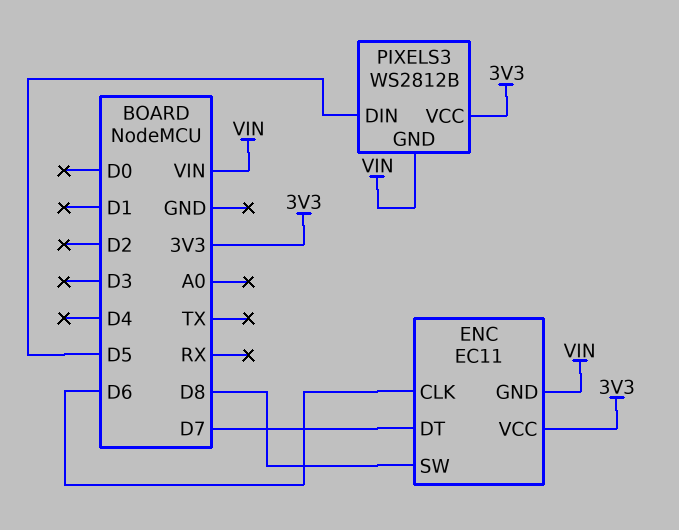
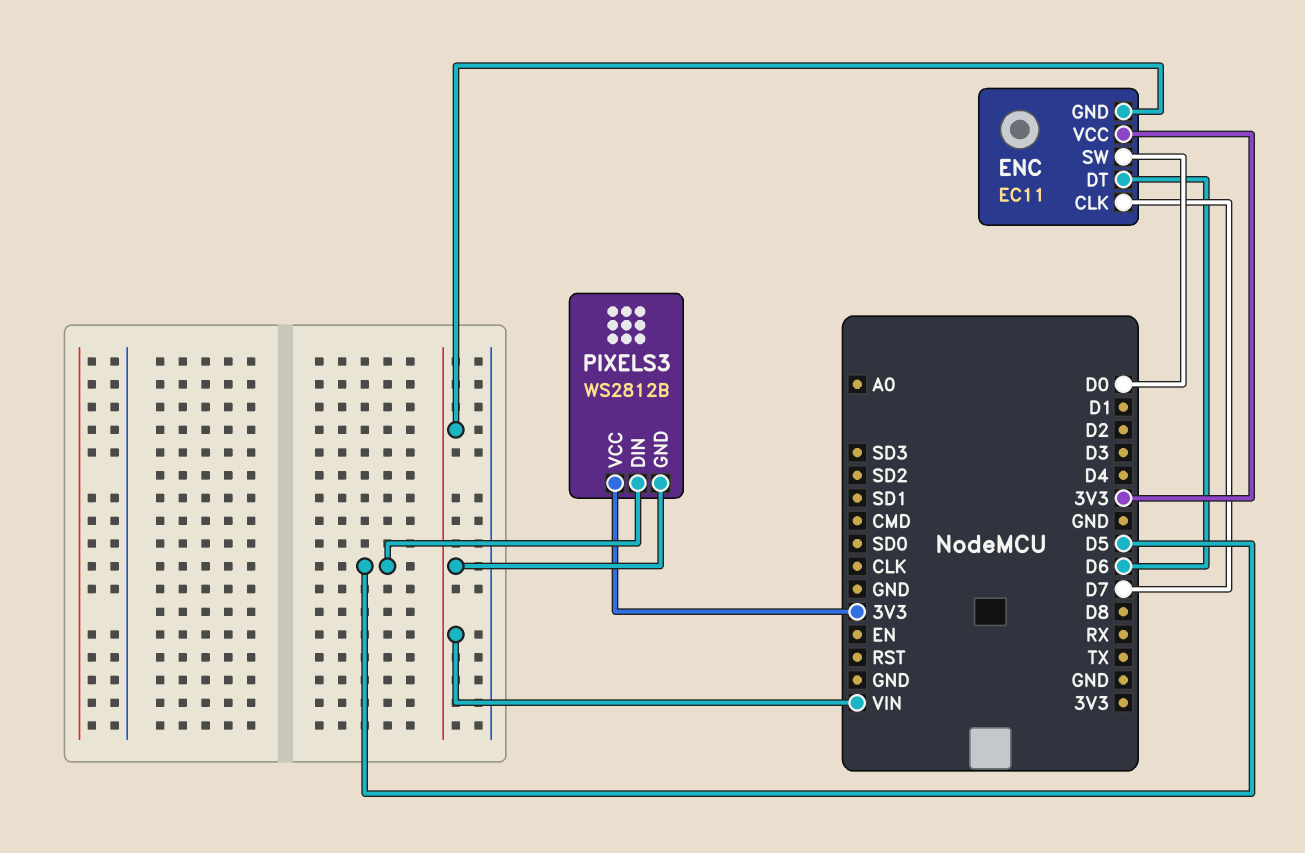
ENC pin CLK: D6 -> D7
ENC pin DT: D7 -> D6
ENC pin SW: D8 -> D0

